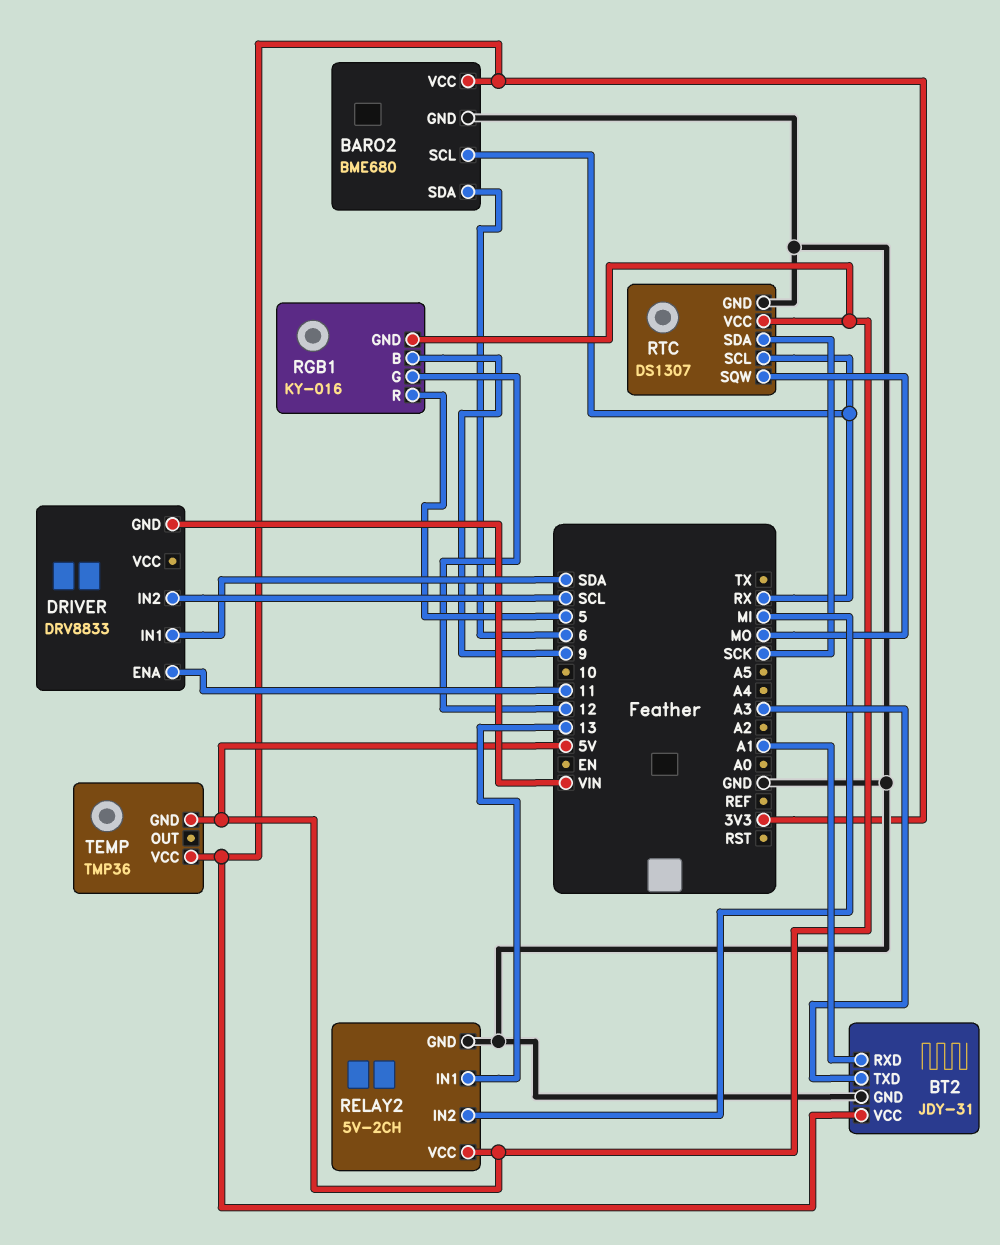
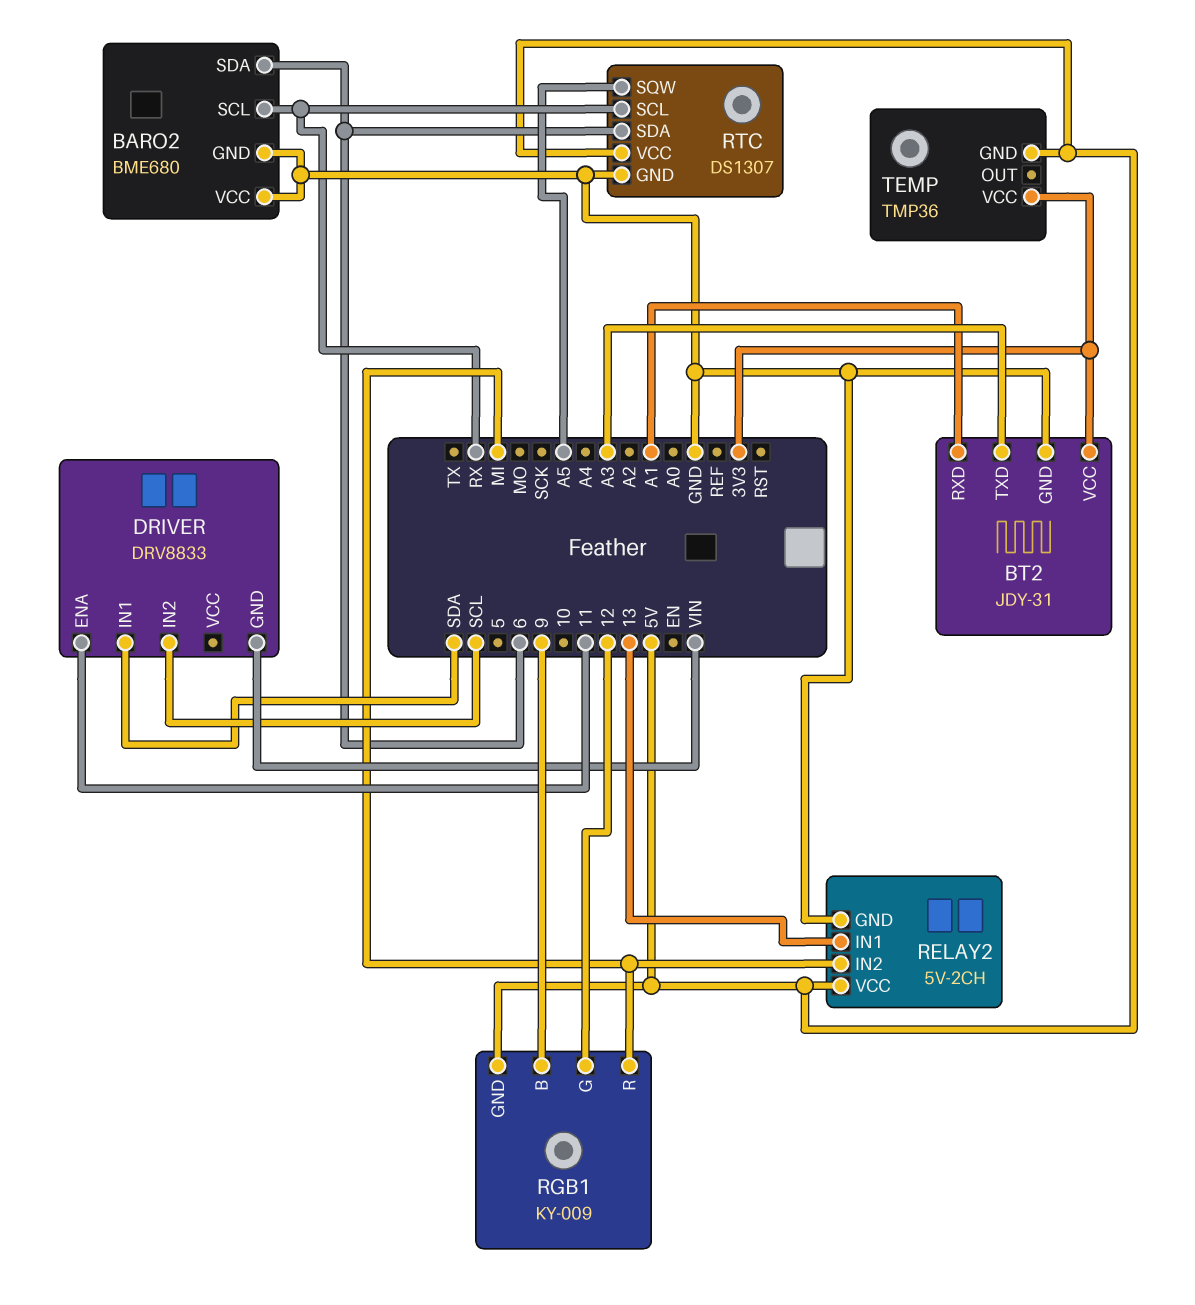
BARO2 pin VCC: 3V3 -> GND
RGB1: KY-016 -> KY-009
RGB1 pin R: 5 -> MI
RTC pin SDA: SCK -> 6
RTC pin SQW: MO -> A5

